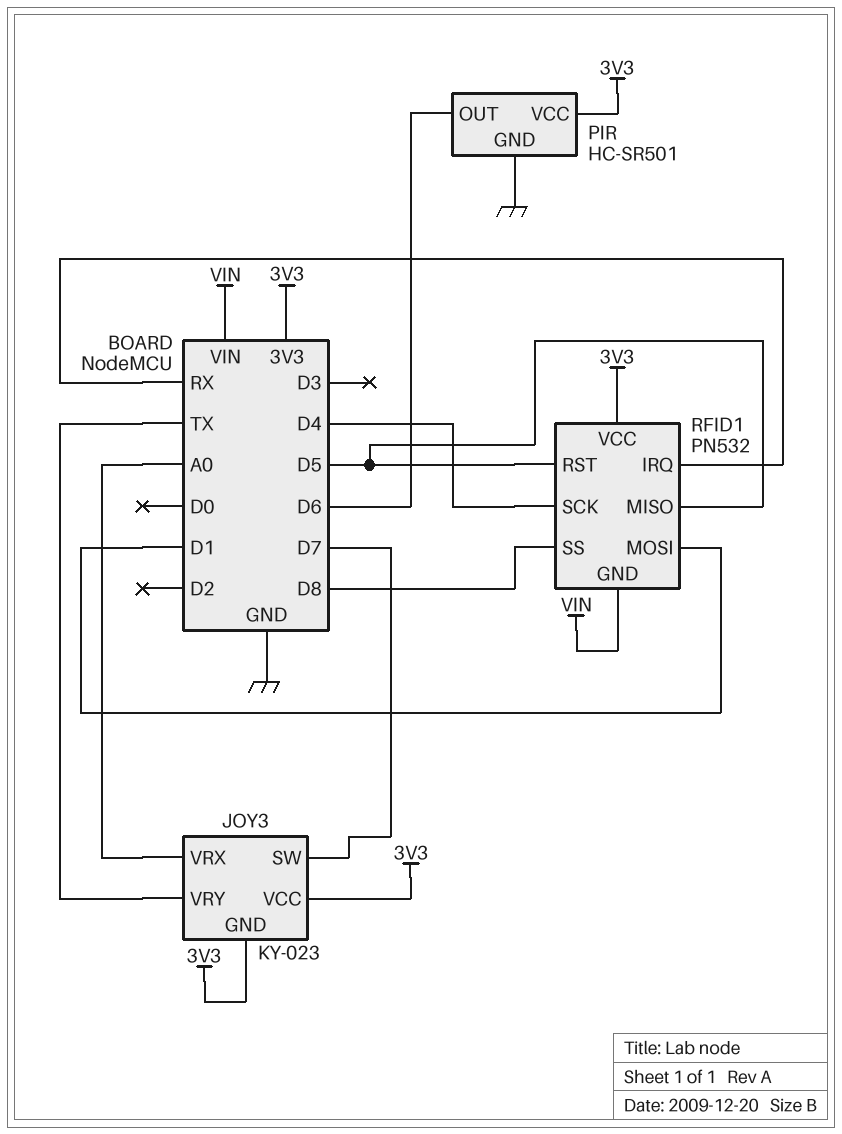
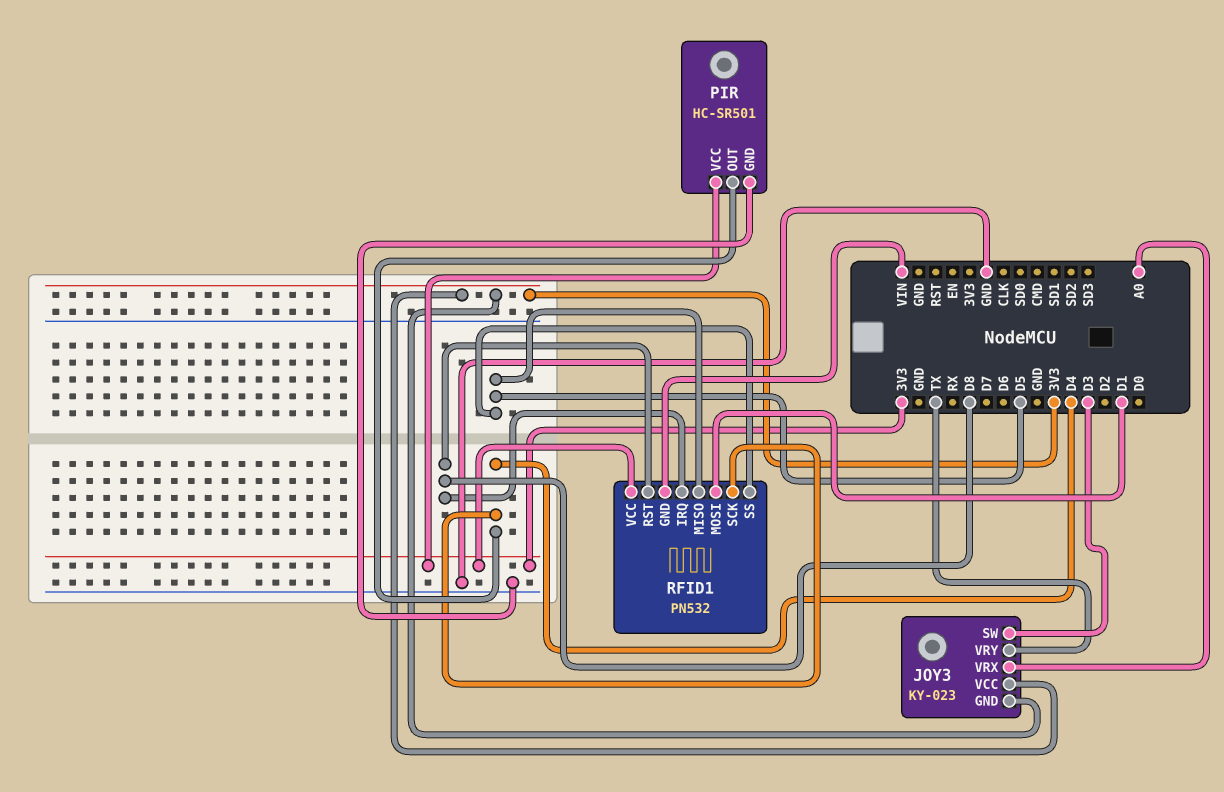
JOY3 pin SW: D7 -> D3
PIR pin OUT: D6 -> D4
RFID1 pin IRQ: RX -> D8
RFID1 pin RST: D5 -> D8
RFID1 pin SS: D8 -> D5

